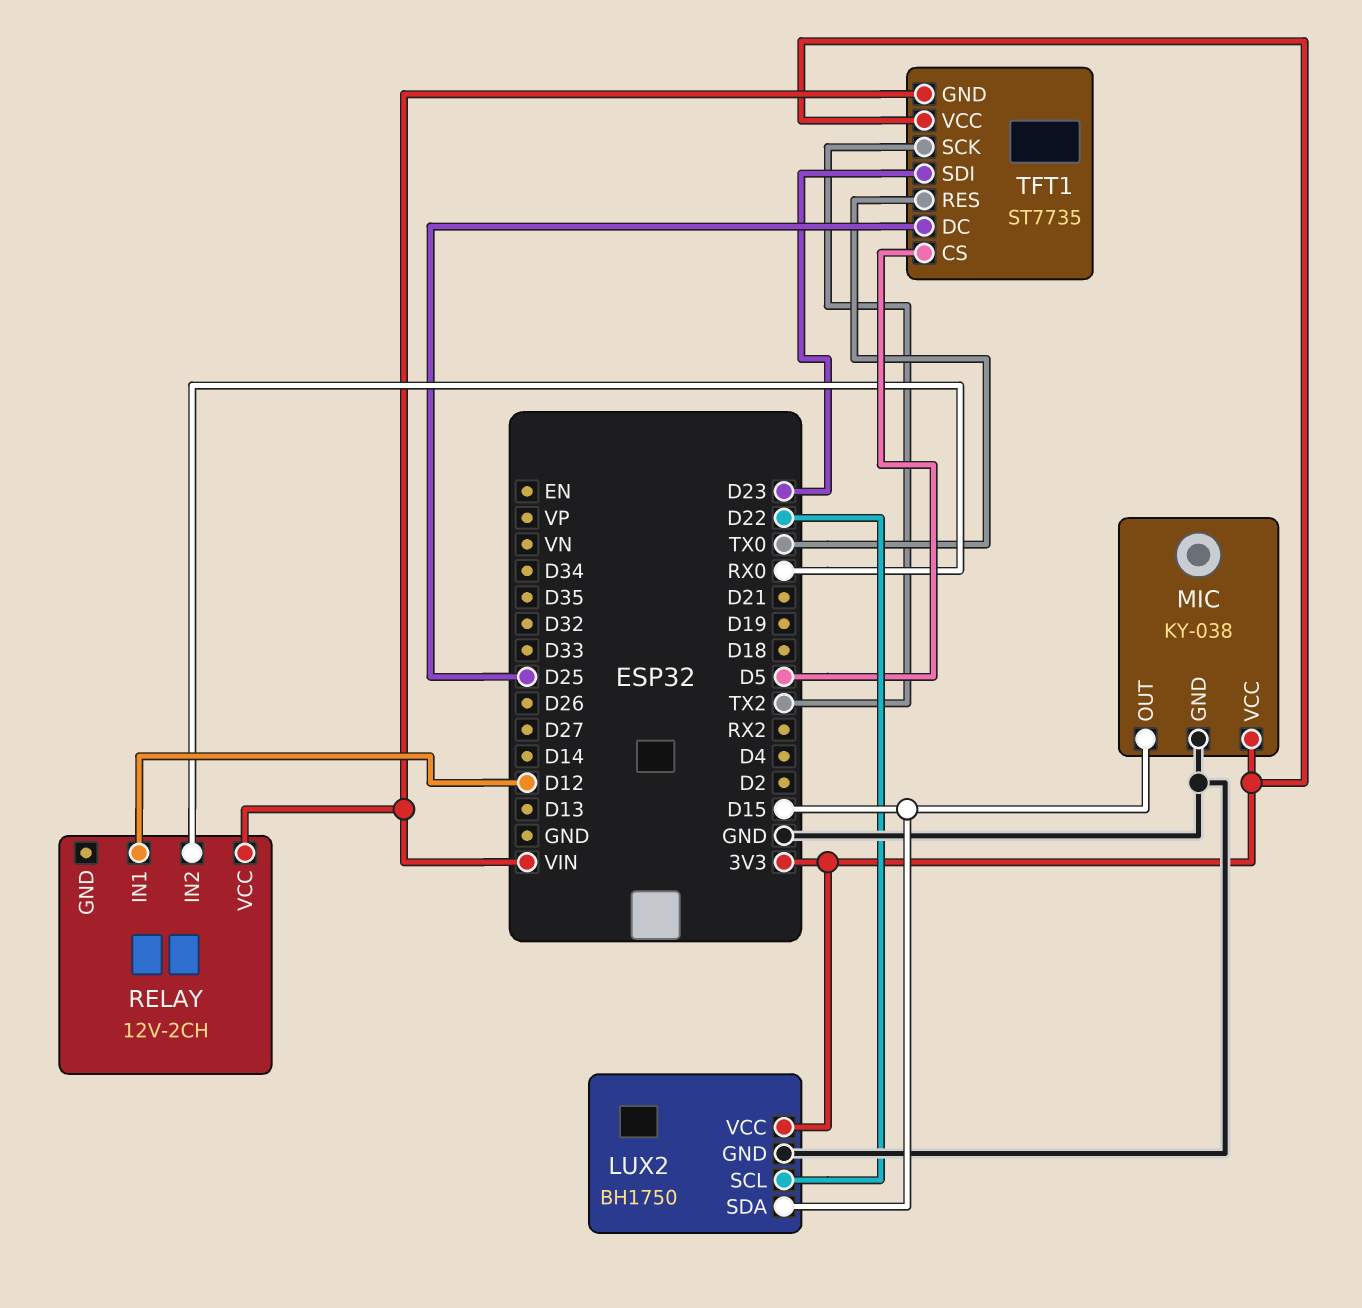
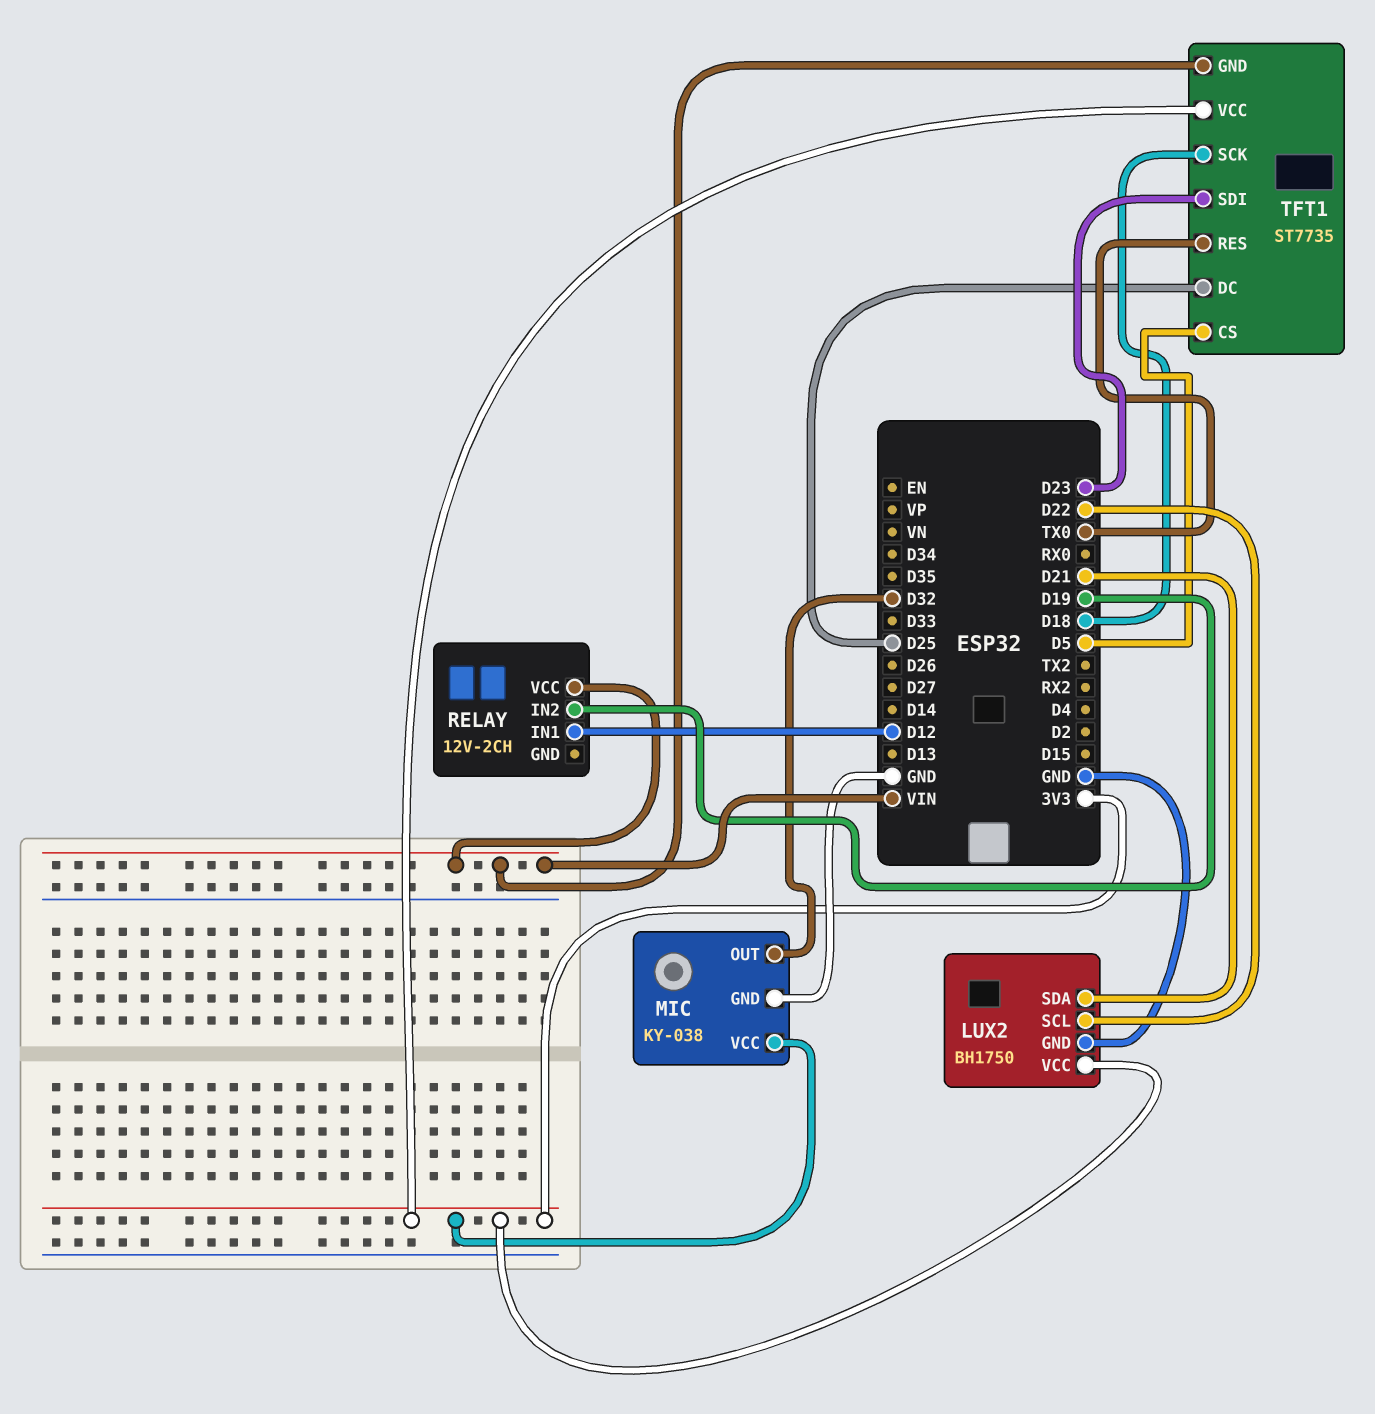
LUX2 pin SDA: D15 -> D21
MIC pin OUT: D15 -> D32
RELAY pin IN2: RX0 -> D19
TFT1 pin SCK: TX2 -> D18

